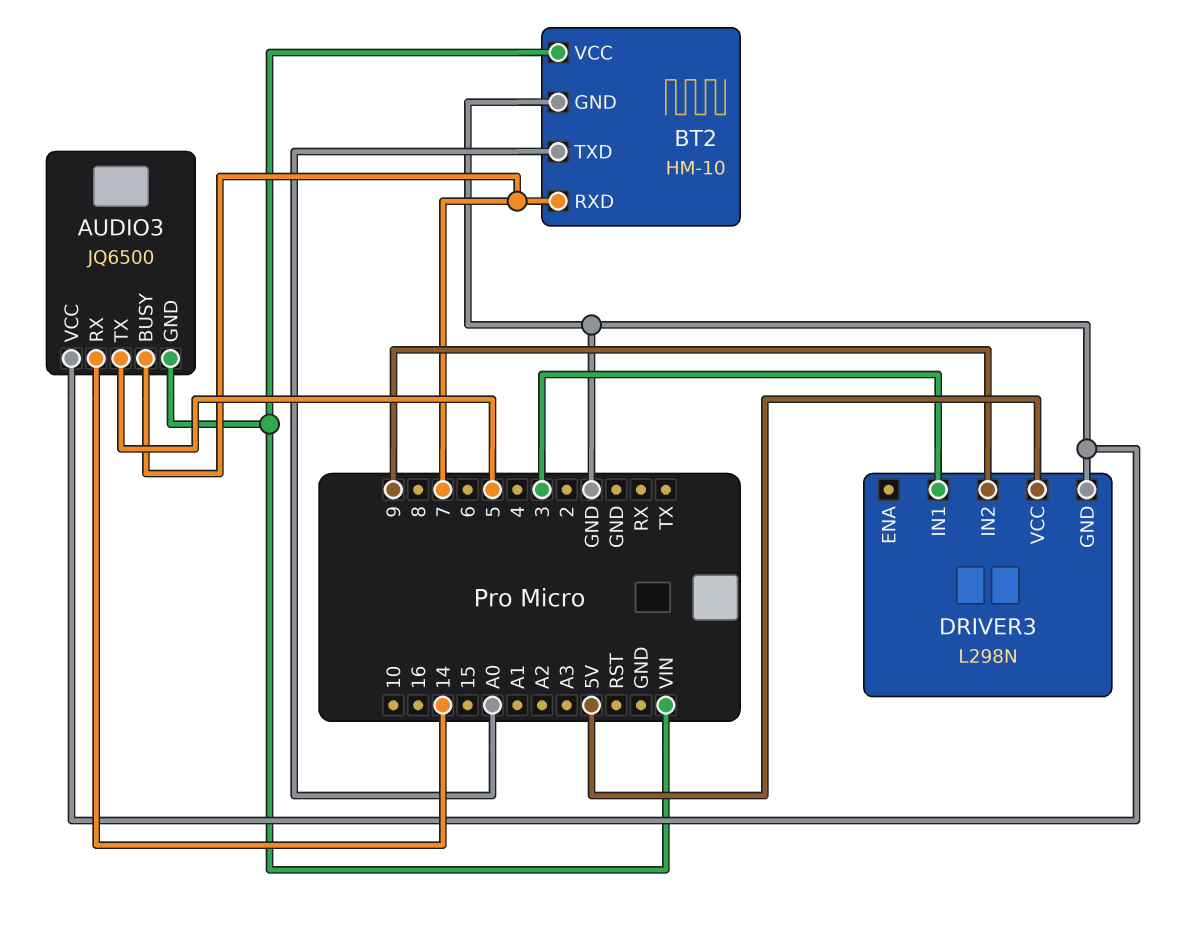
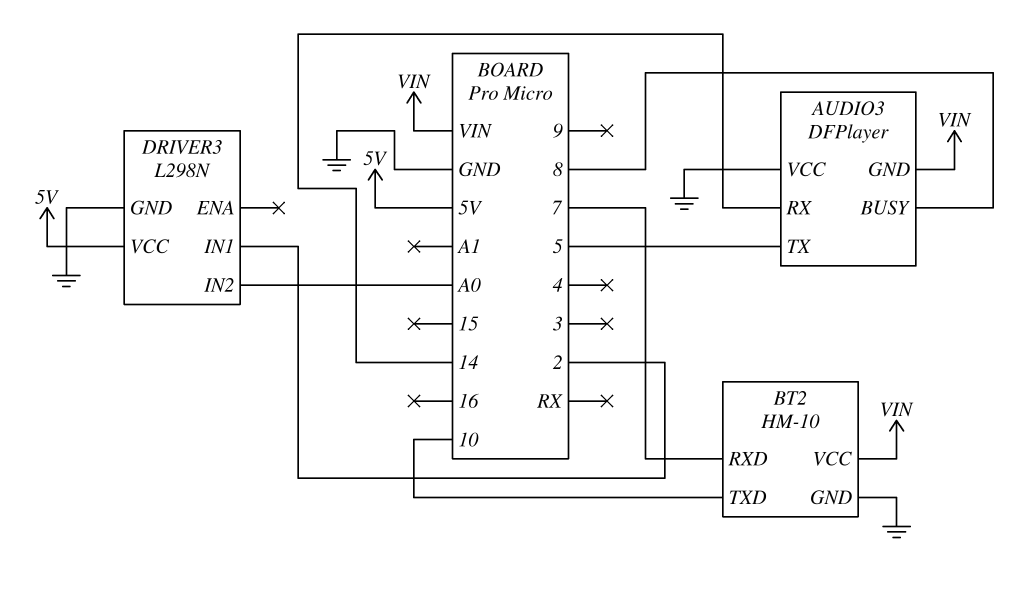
AUDIO3: JQ6500 -> DFPlayer
AUDIO3 pin BUSY: 7 -> 8
BT2 pin TXD: A0 -> 10
DRIVER3 pin IN1: 3 -> 2
DRIVER3 pin IN2: 9 -> A0

